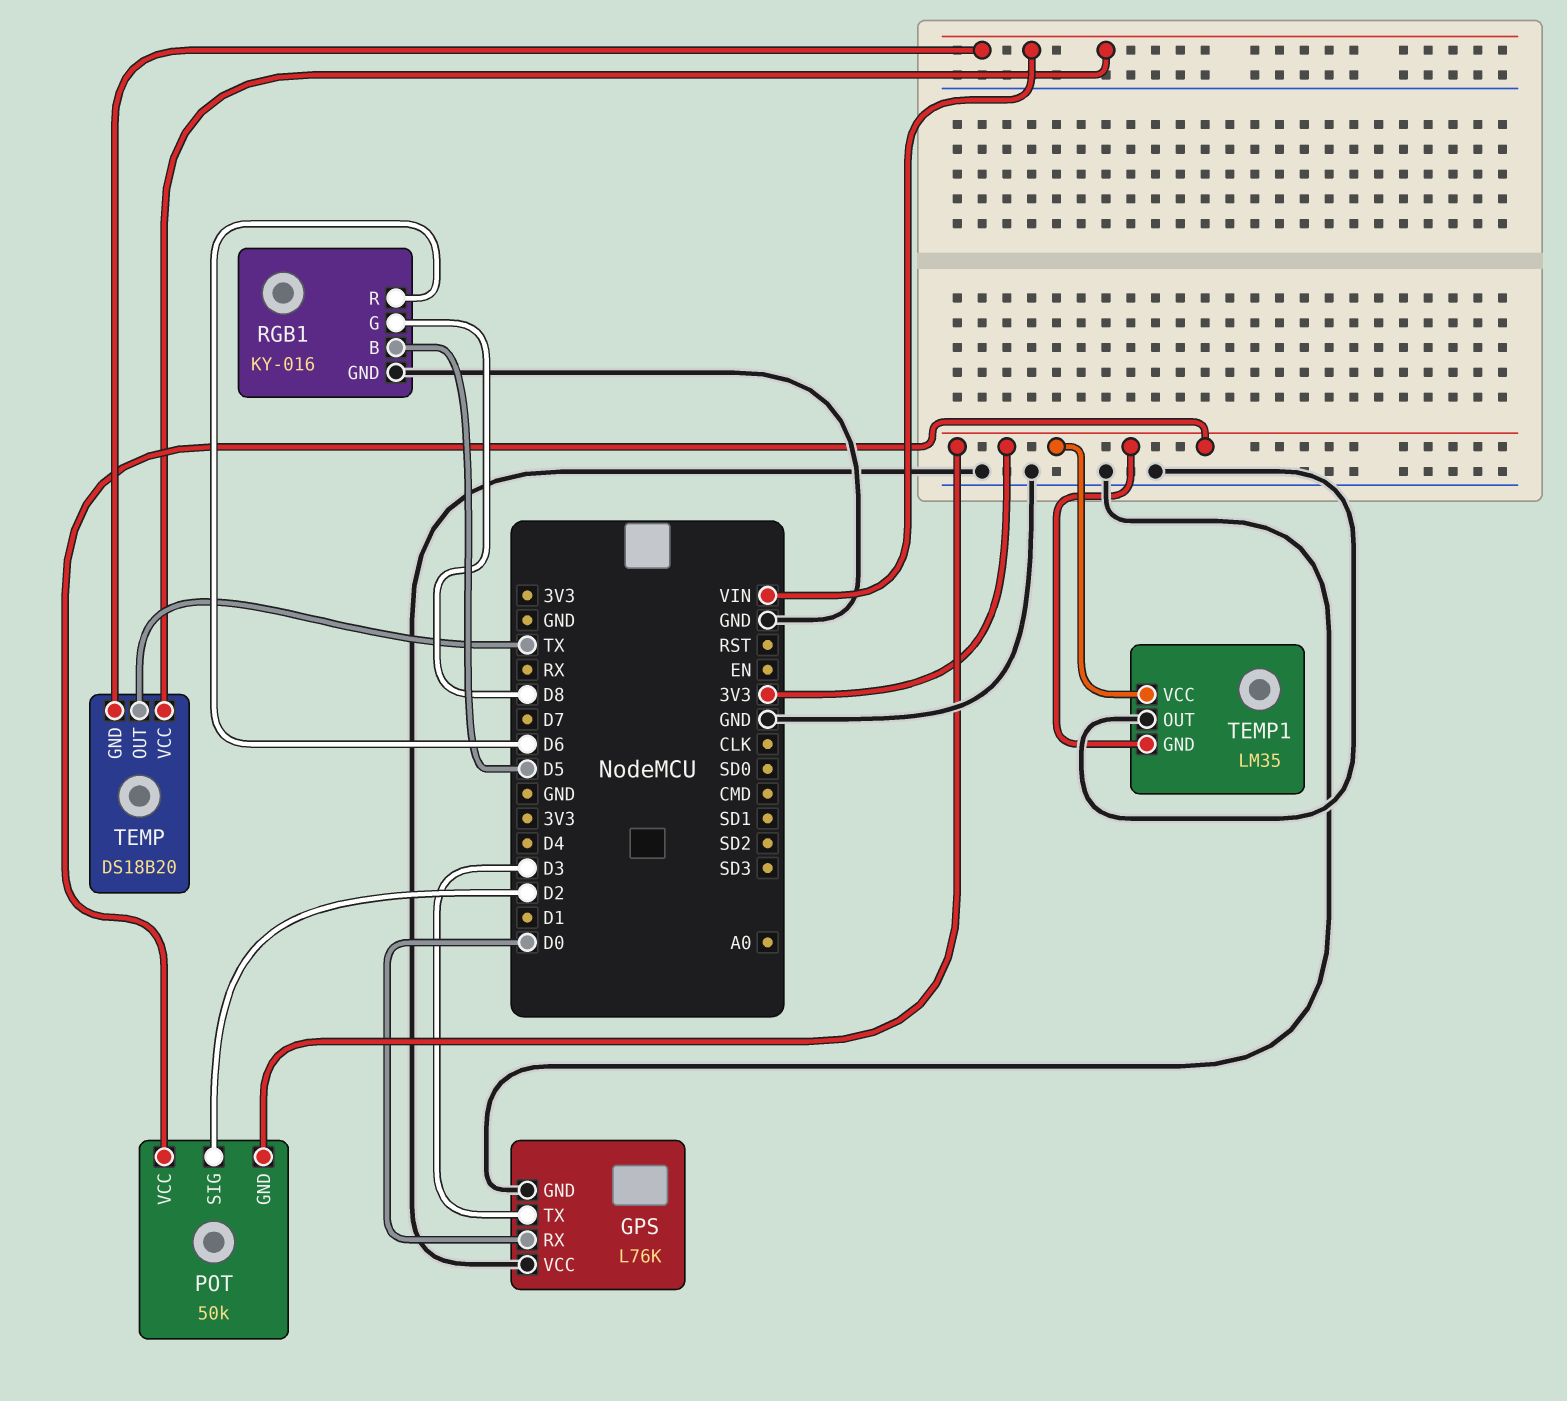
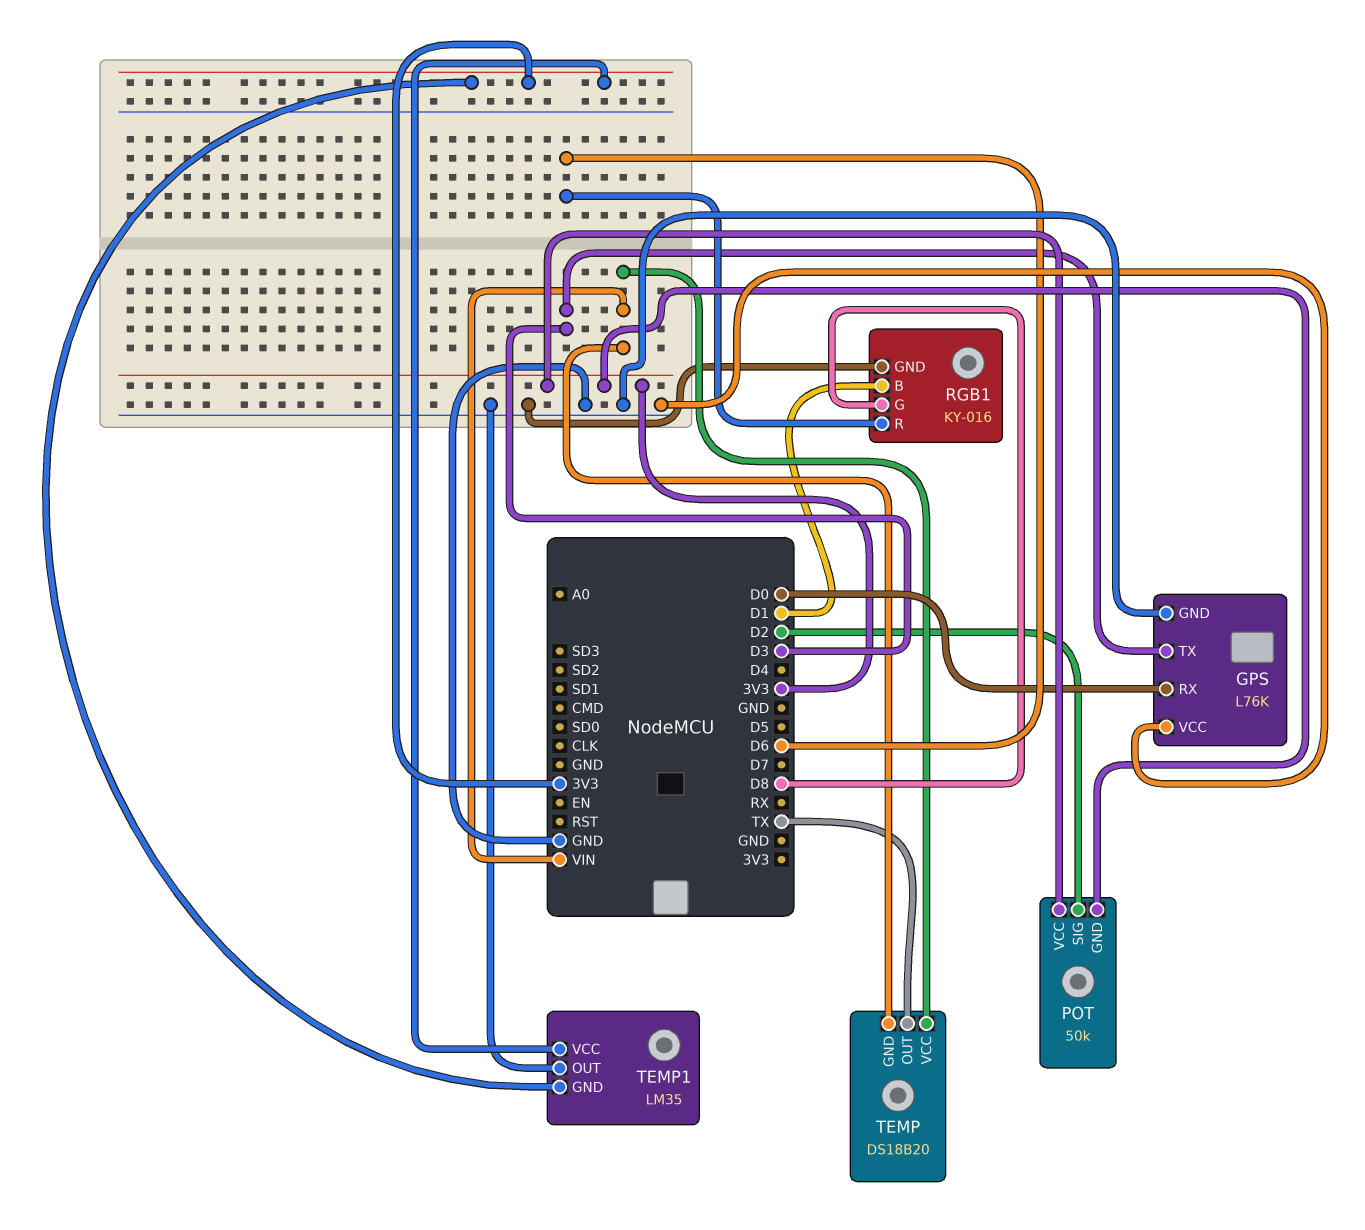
RGB1 pin B: D5 -> D1

